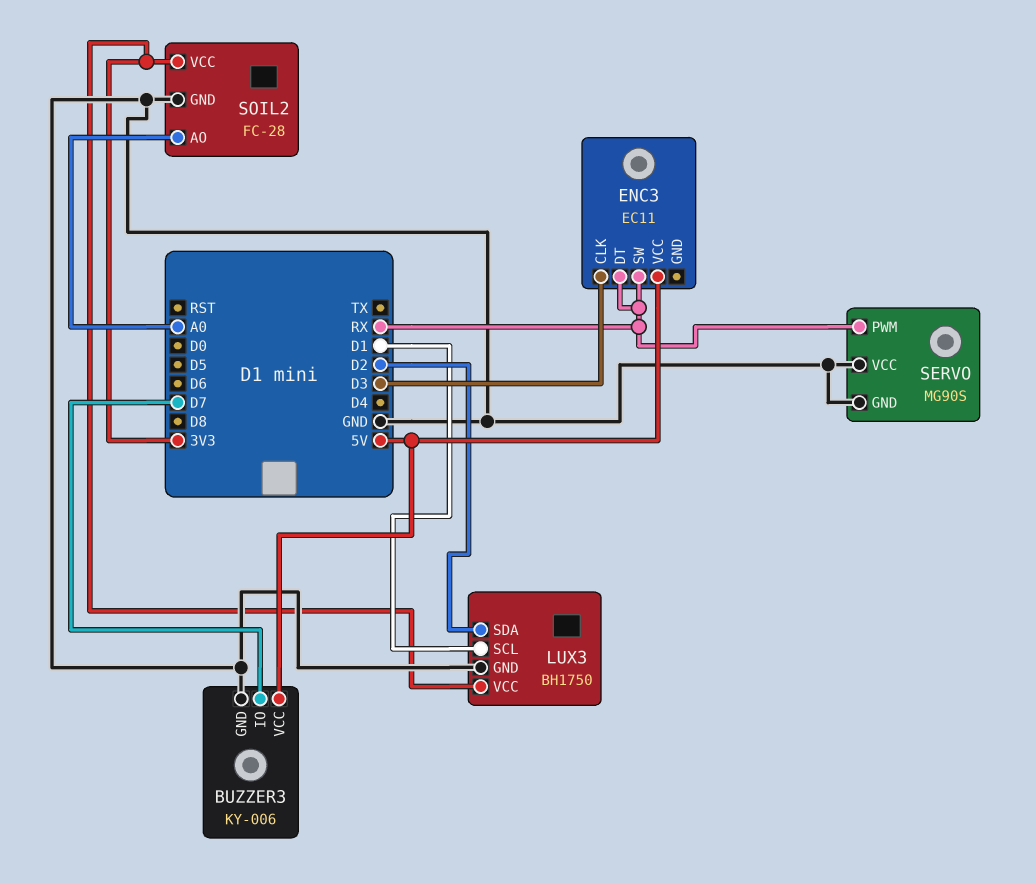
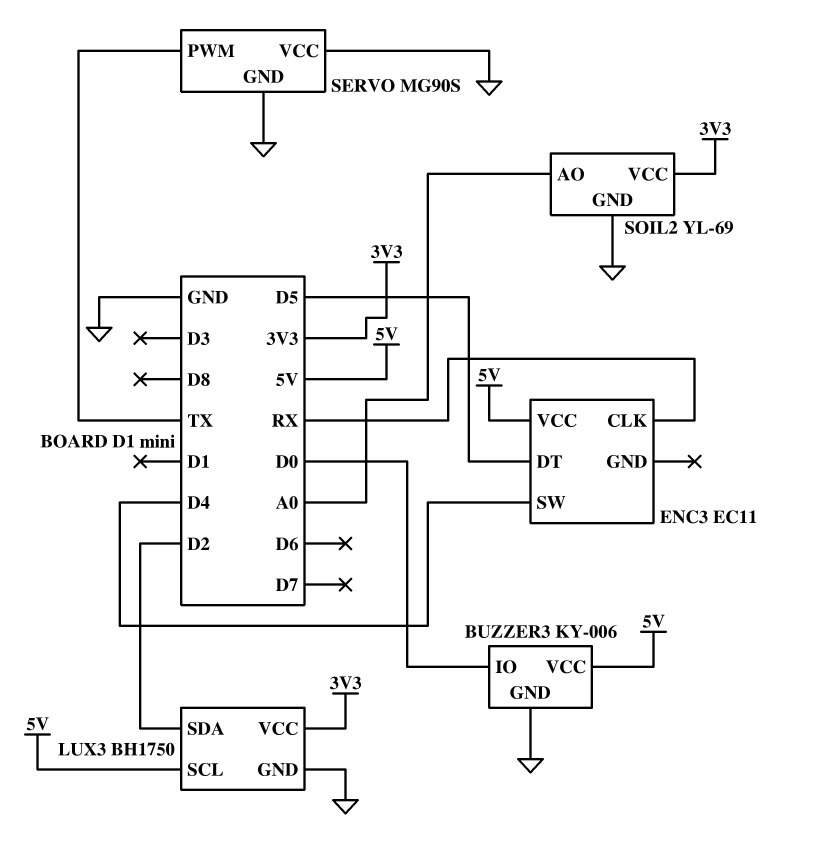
BUZZER3 pin IO: D7 -> D0
ENC3 pin CLK: D3 -> RX
ENC3 pin DT: RX -> D5
ENC3 pin SW: RX -> D4
LUX3 pin SCL: D1 -> 5V
SERVO pin PWM: RX -> TX
SOIL2: FC-28 -> YL-69

